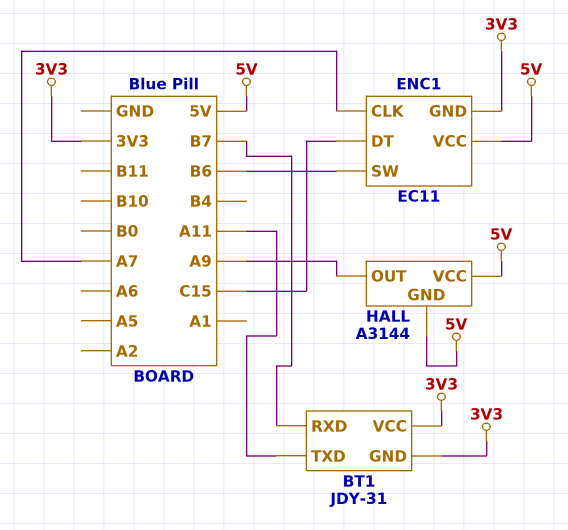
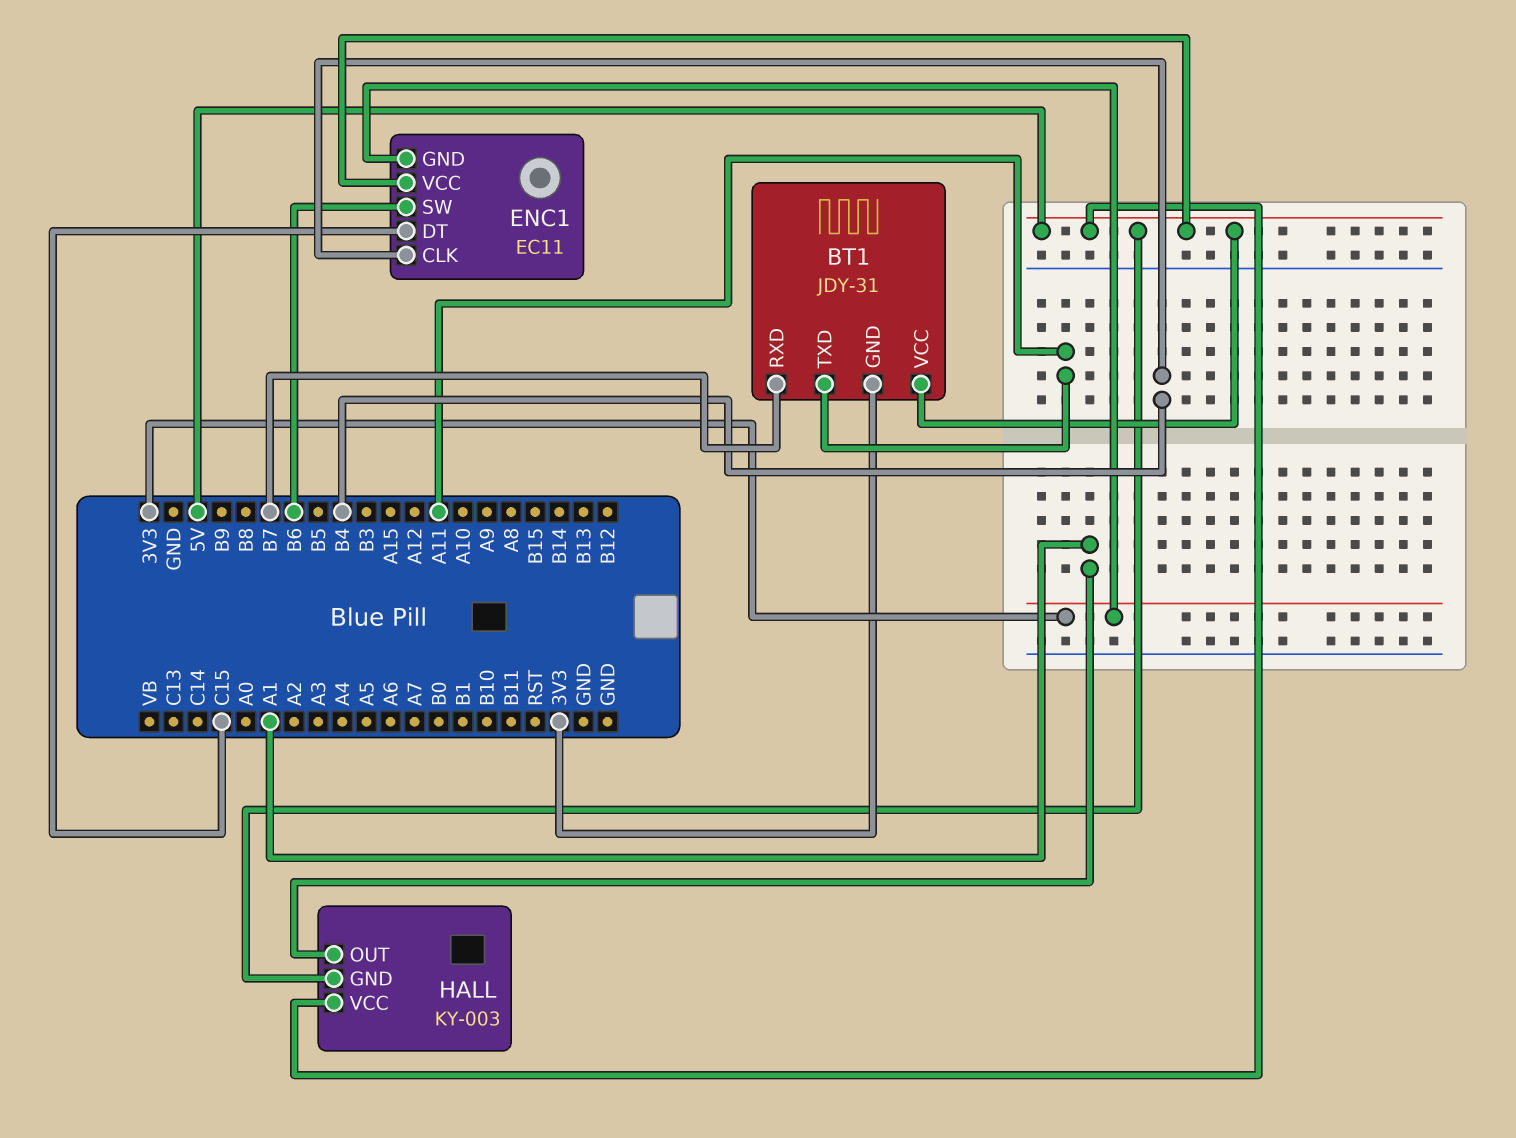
BT1 pin VCC: 3V3 -> 5V
ENC1 pin CLK: A7 -> B4
HALL: A3144 -> KY-003
HALL pin OUT: A9 -> A1

